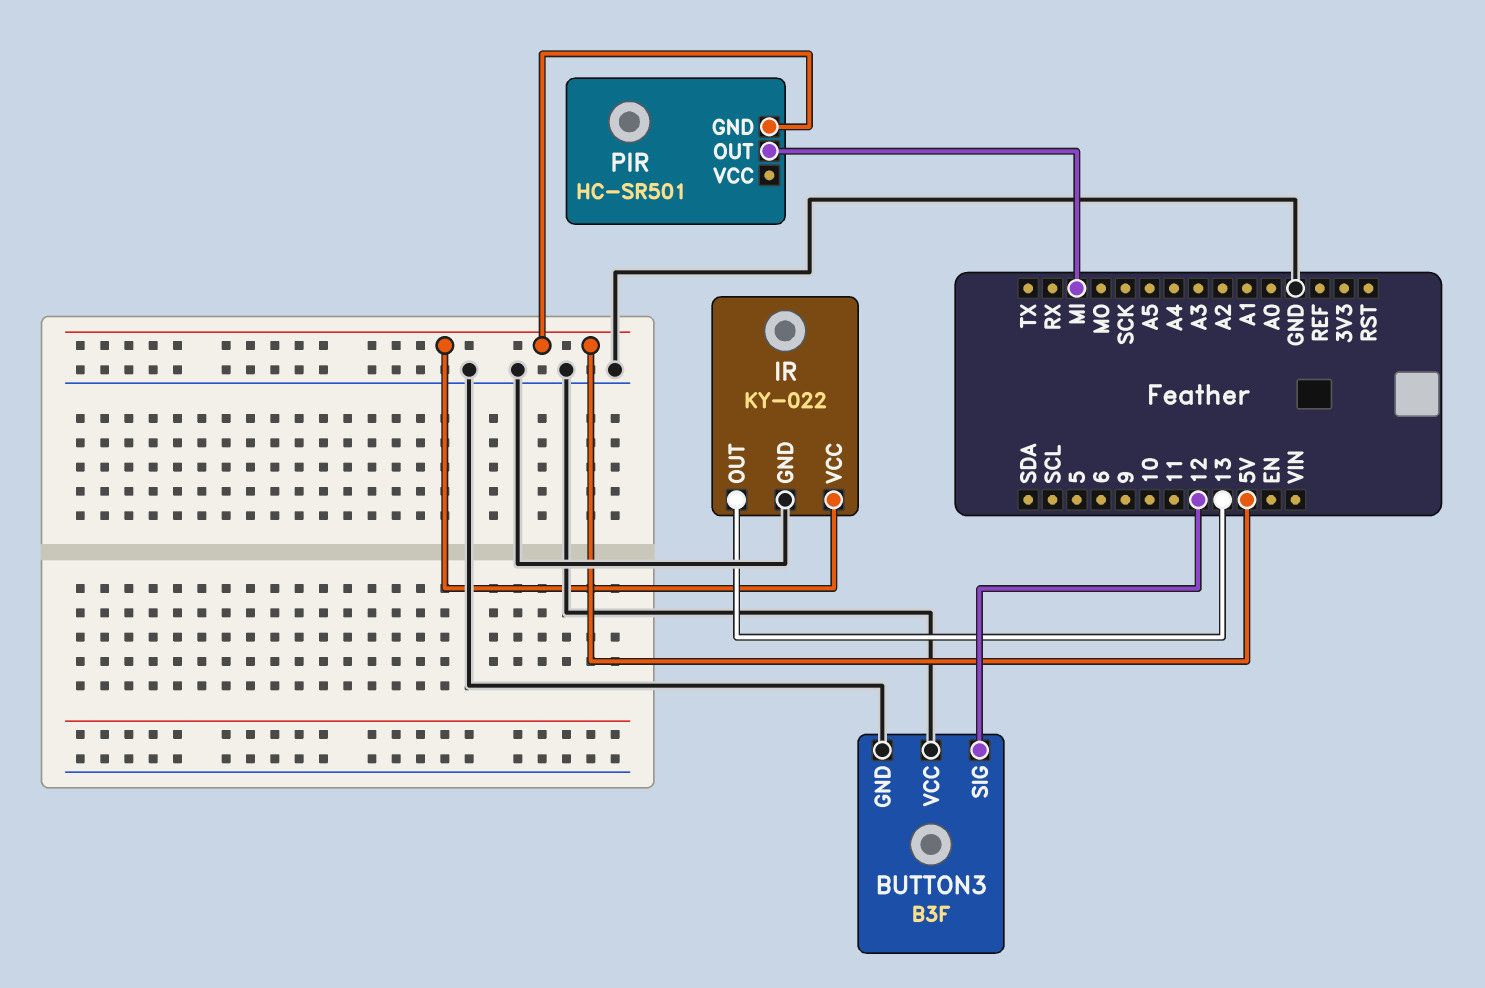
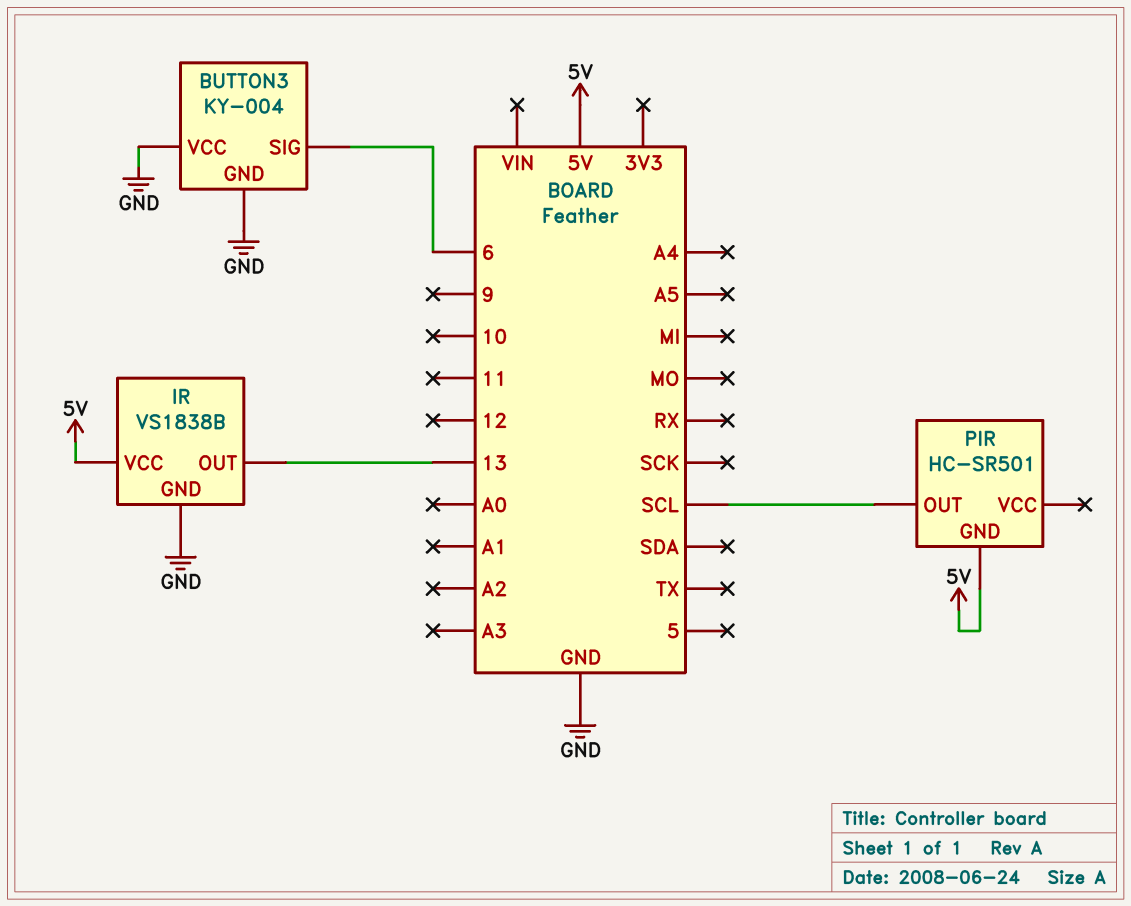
BUTTON3: B3F -> KY-004
BUTTON3 pin SIG: 12 -> 6
IR: KY-022 -> VS1838B
PIR pin OUT: MI -> SCL

